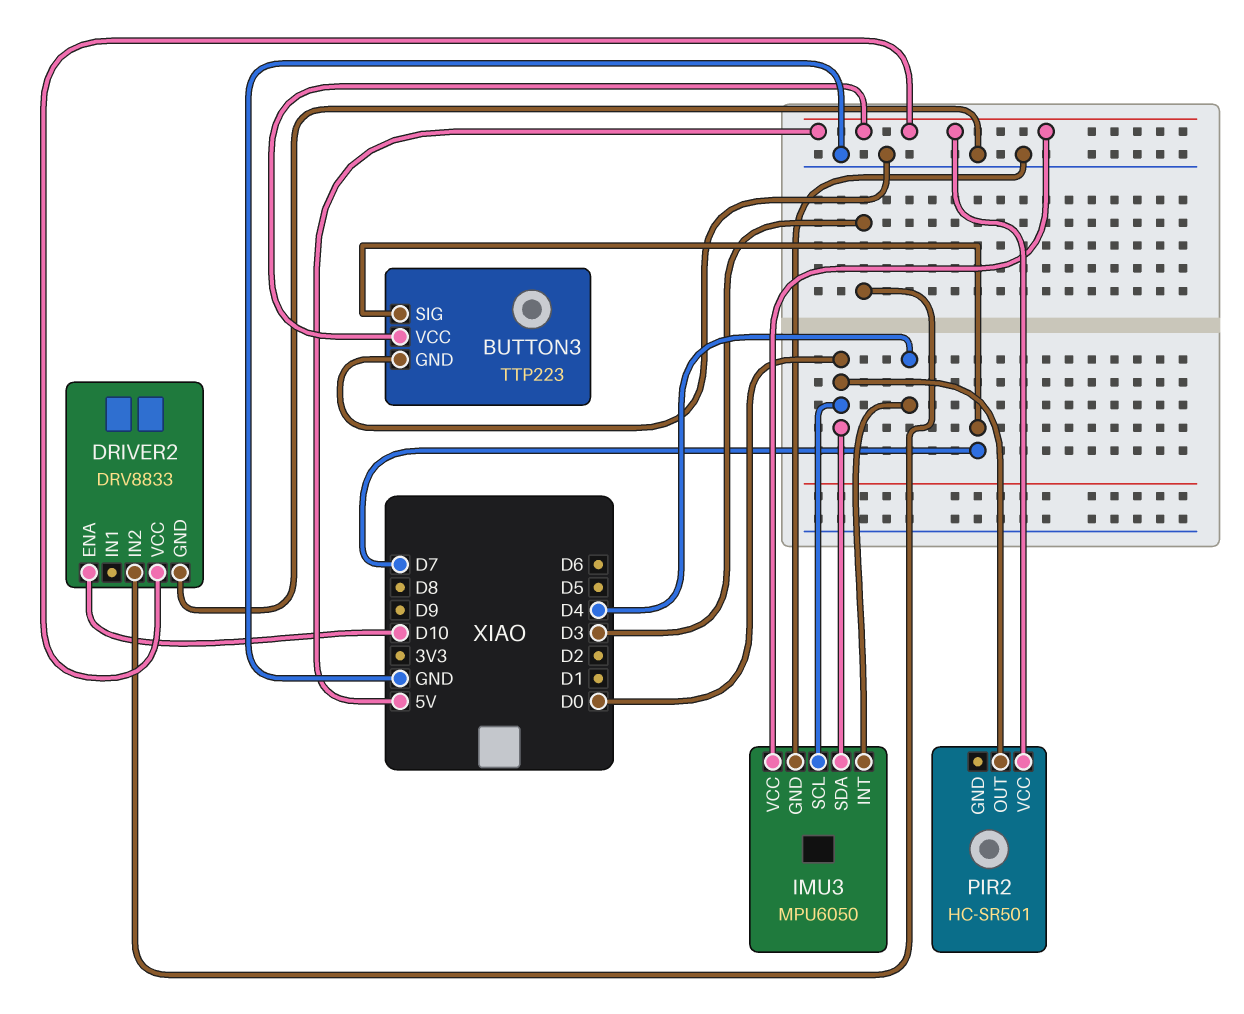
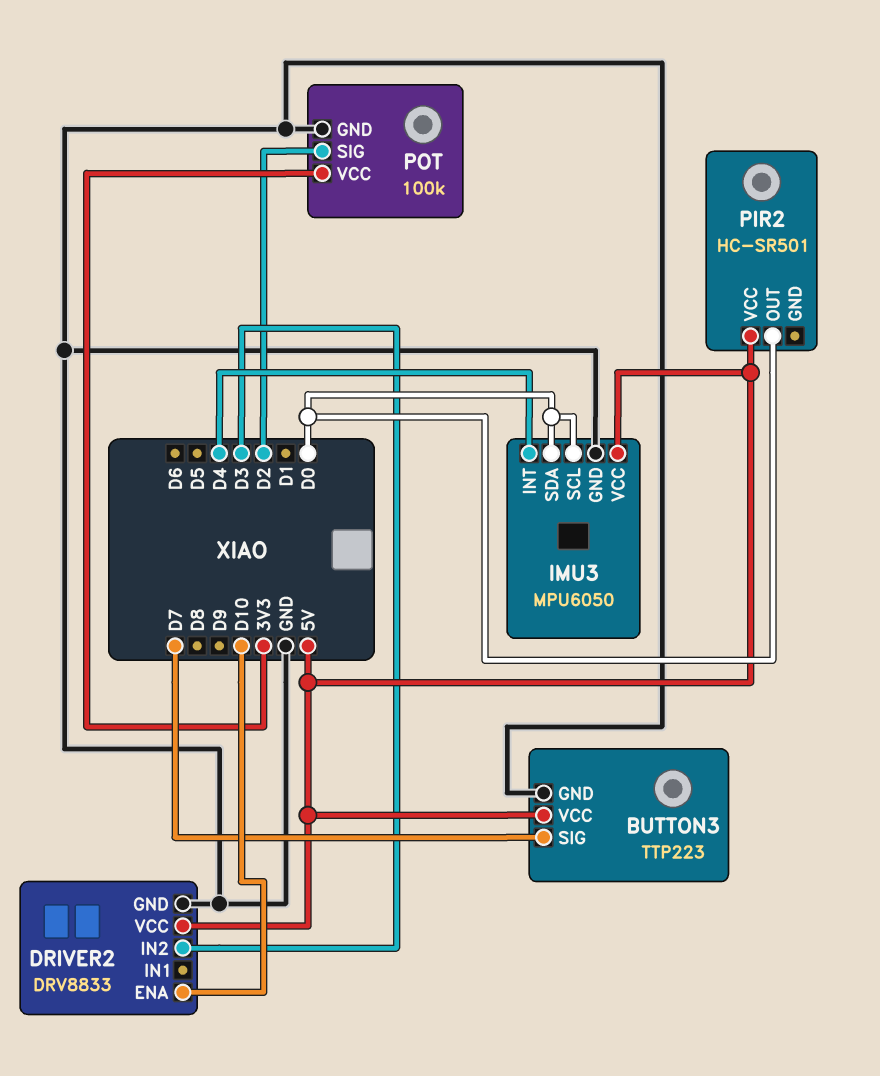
POT: none -> 100k
POT pin GND: none -> GND
POT pin SIG: none -> D2
POT pin VCC: none -> 3V3

